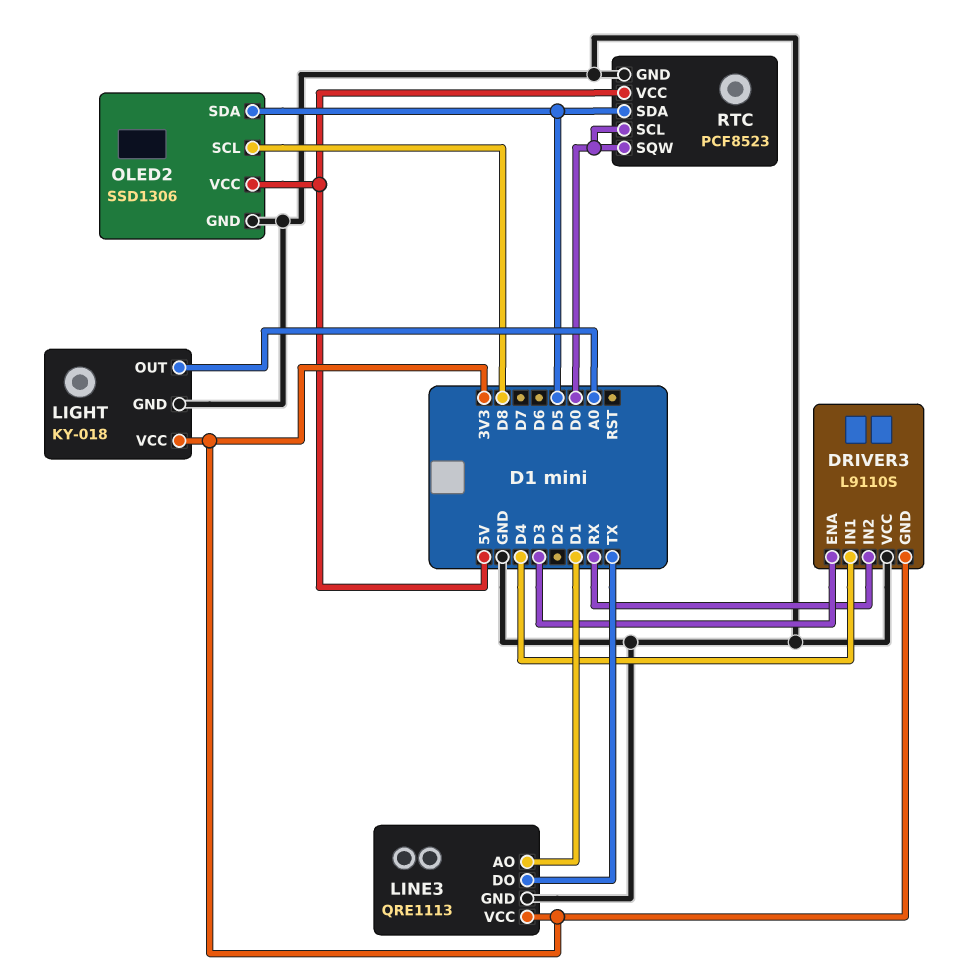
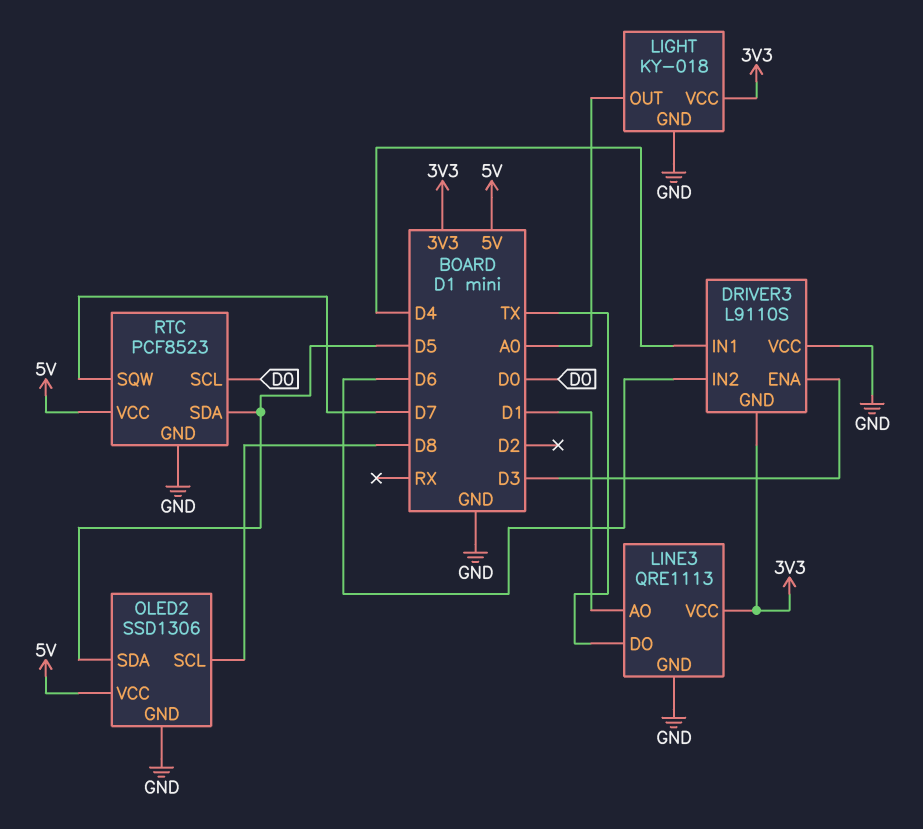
DRIVER3 pin IN2: RX -> D6
RTC pin SQW: D0 -> D7

